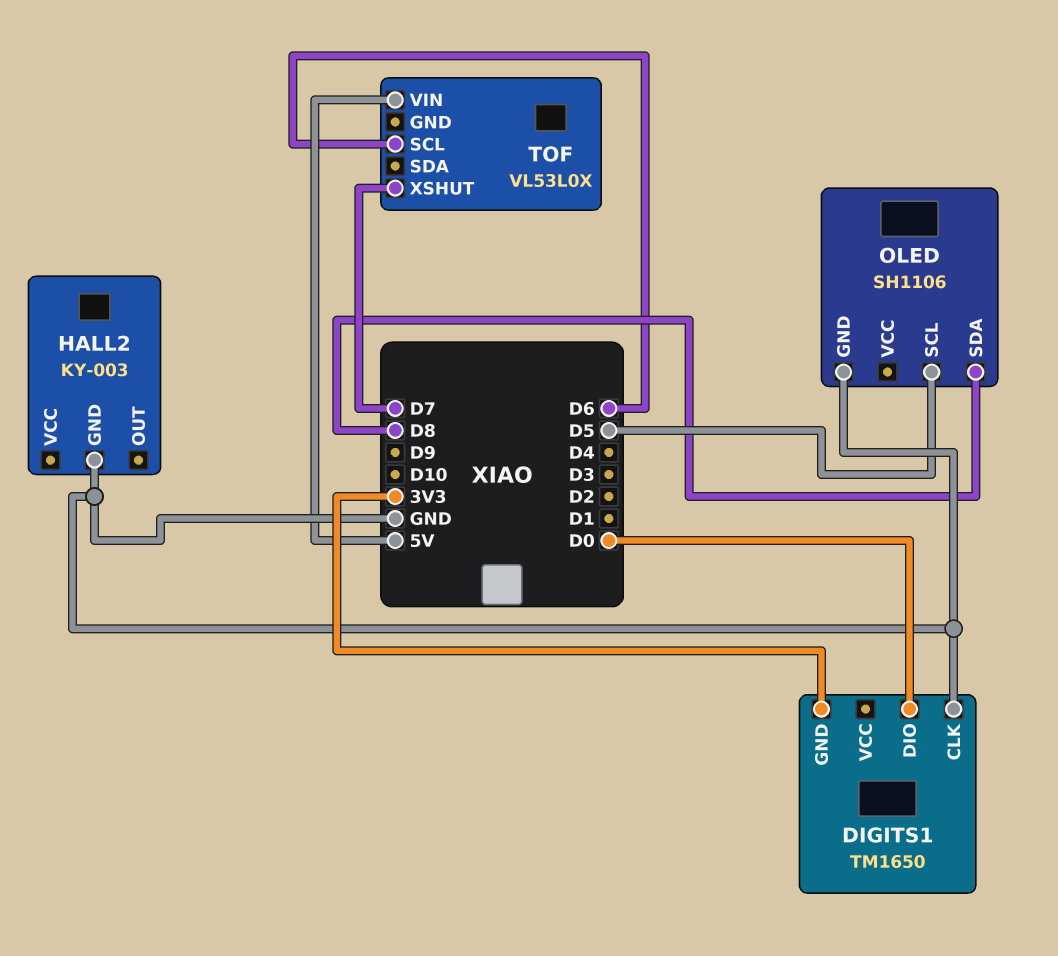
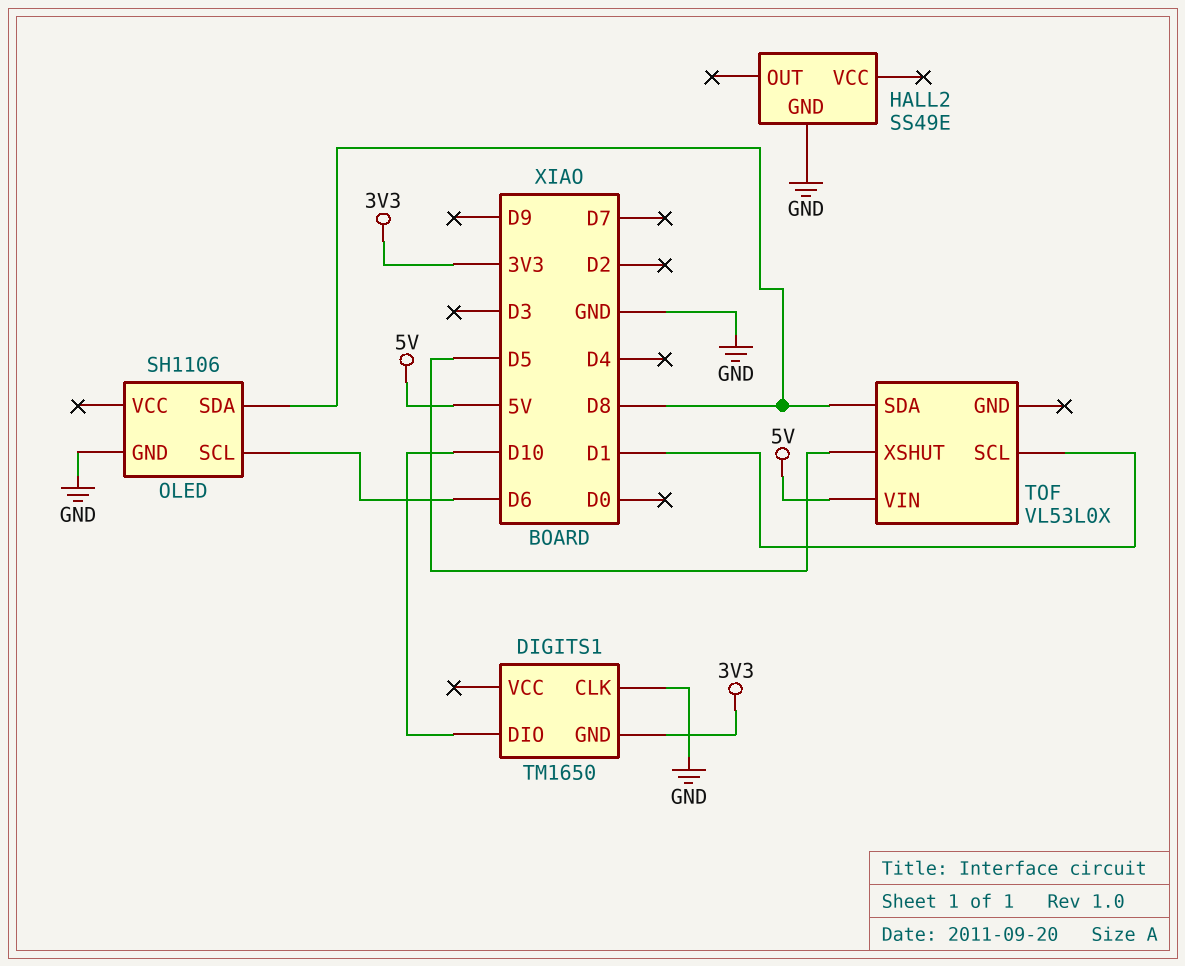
DIGITS1 pin DIO: D0 -> D10
HALL2: KY-003 -> SS49E
OLED pin SCL: D5 -> D6
TOF pin SCL: D6 -> D1
TOF pin SDA: none -> D8
TOF pin XSHUT: D7 -> D5

